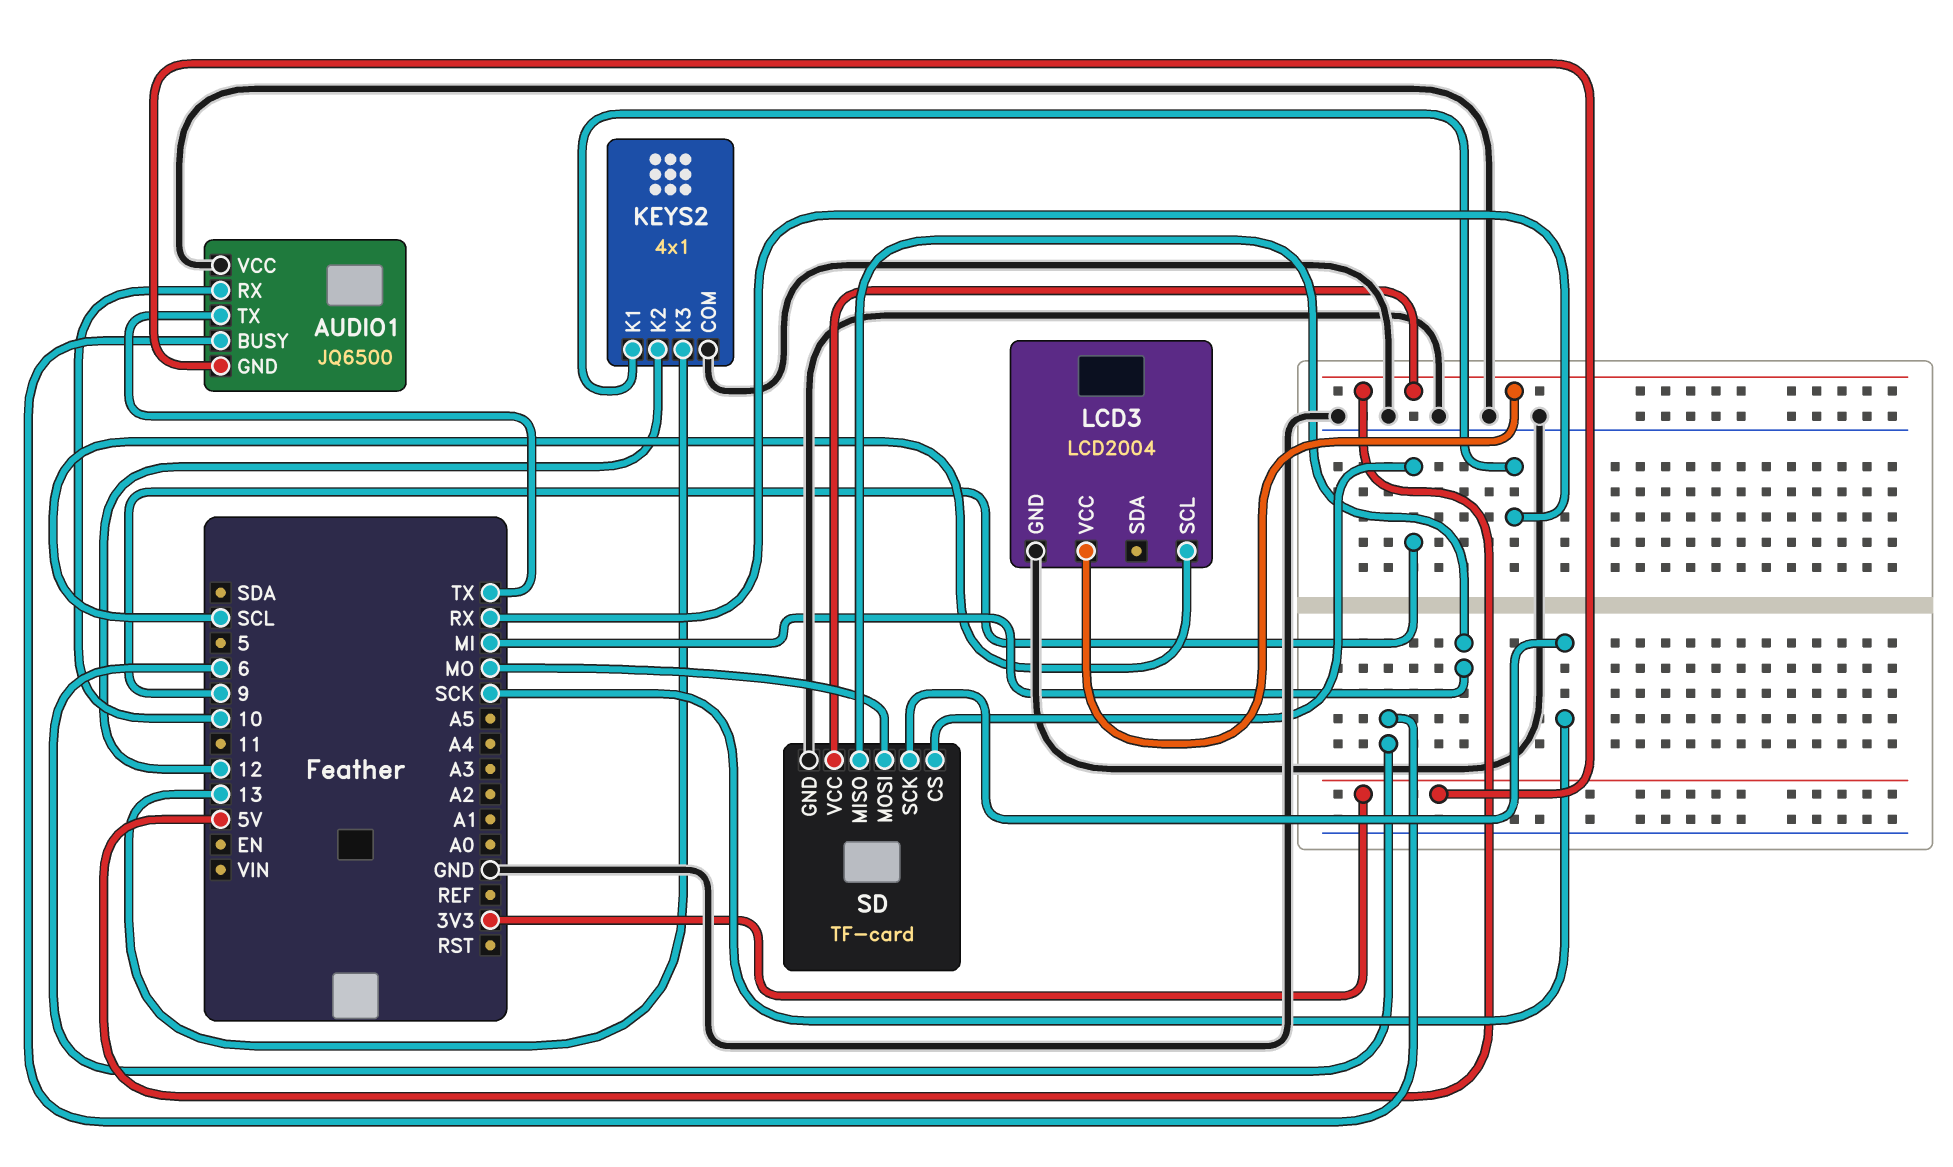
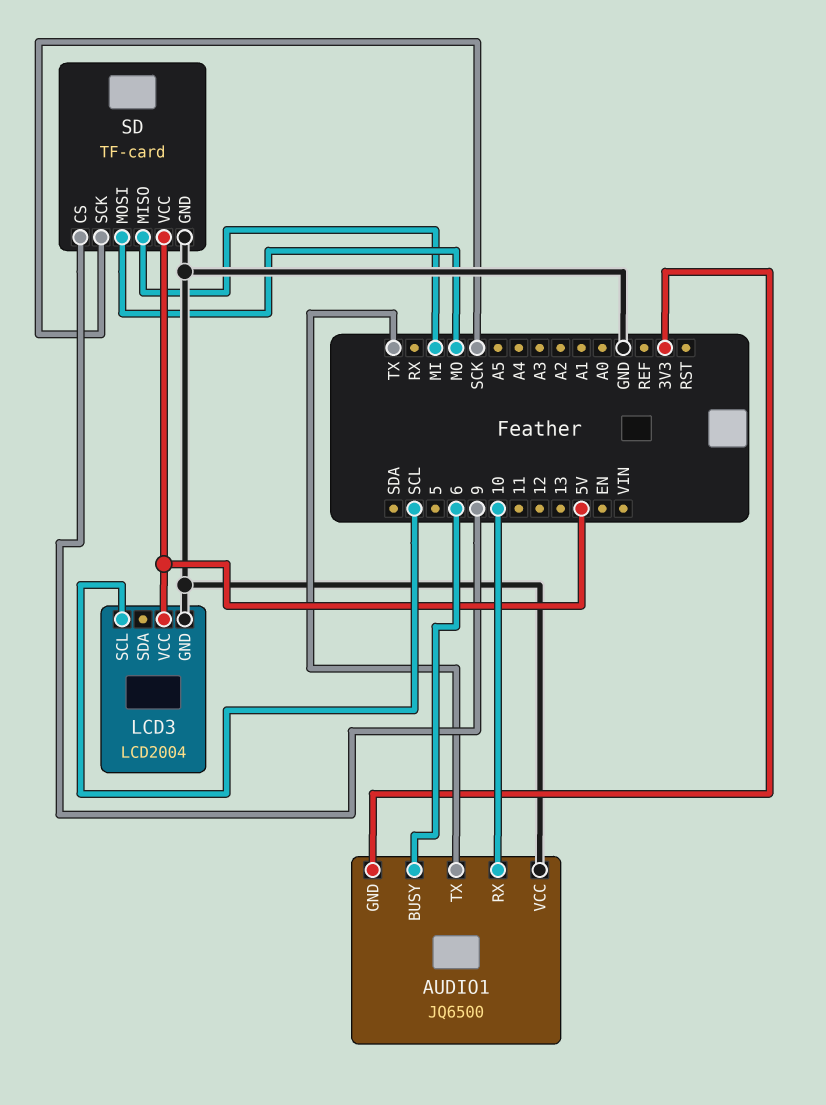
KEYS2: 4x1 -> none
KEYS2 pin COM: GND -> none
KEYS2 pin K1: RX -> none
KEYS2 pin K2: 12 -> none
KEYS2 pin K3: 13 -> none

